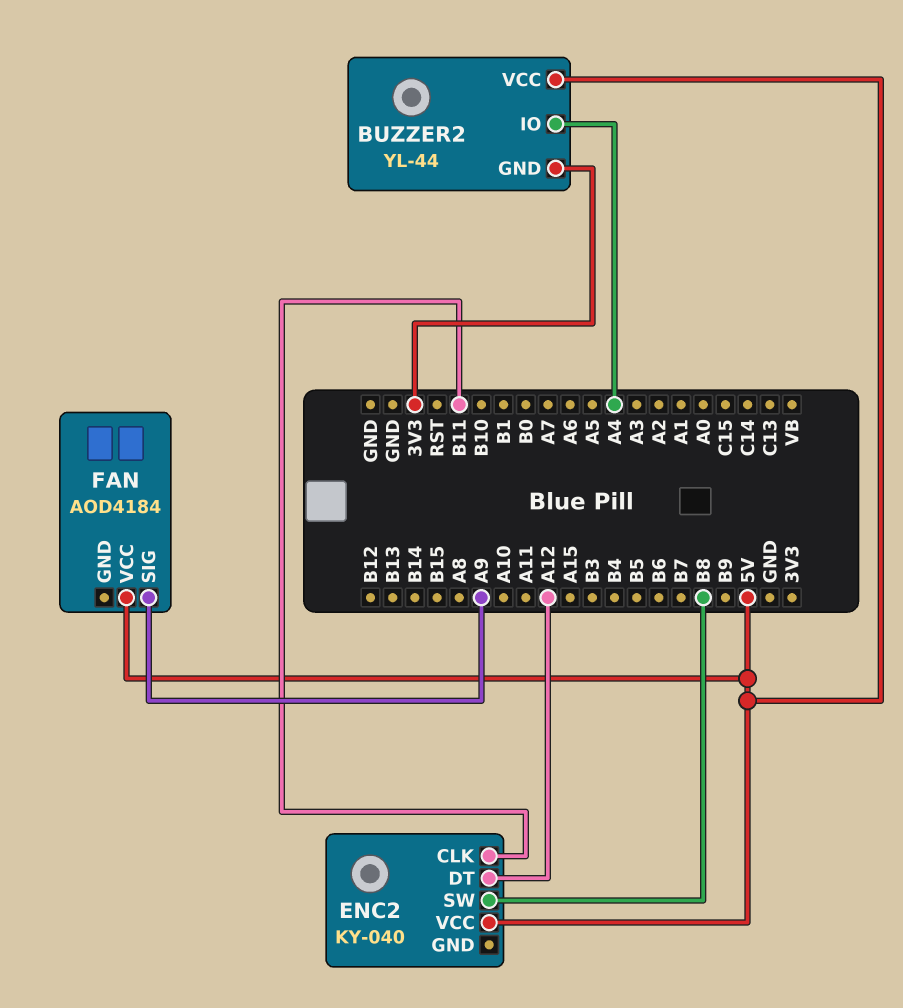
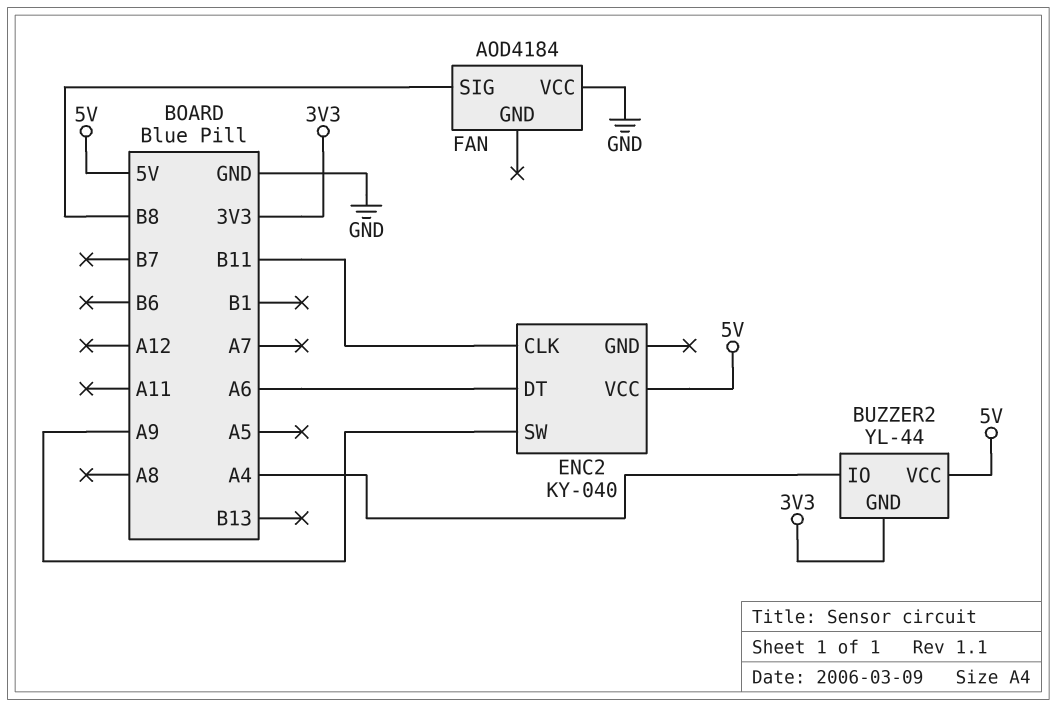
ENC2 pin DT: A12 -> A6
ENC2 pin SW: B8 -> A9
FAN pin SIG: A9 -> B8
FAN pin VCC: 5V -> GND

